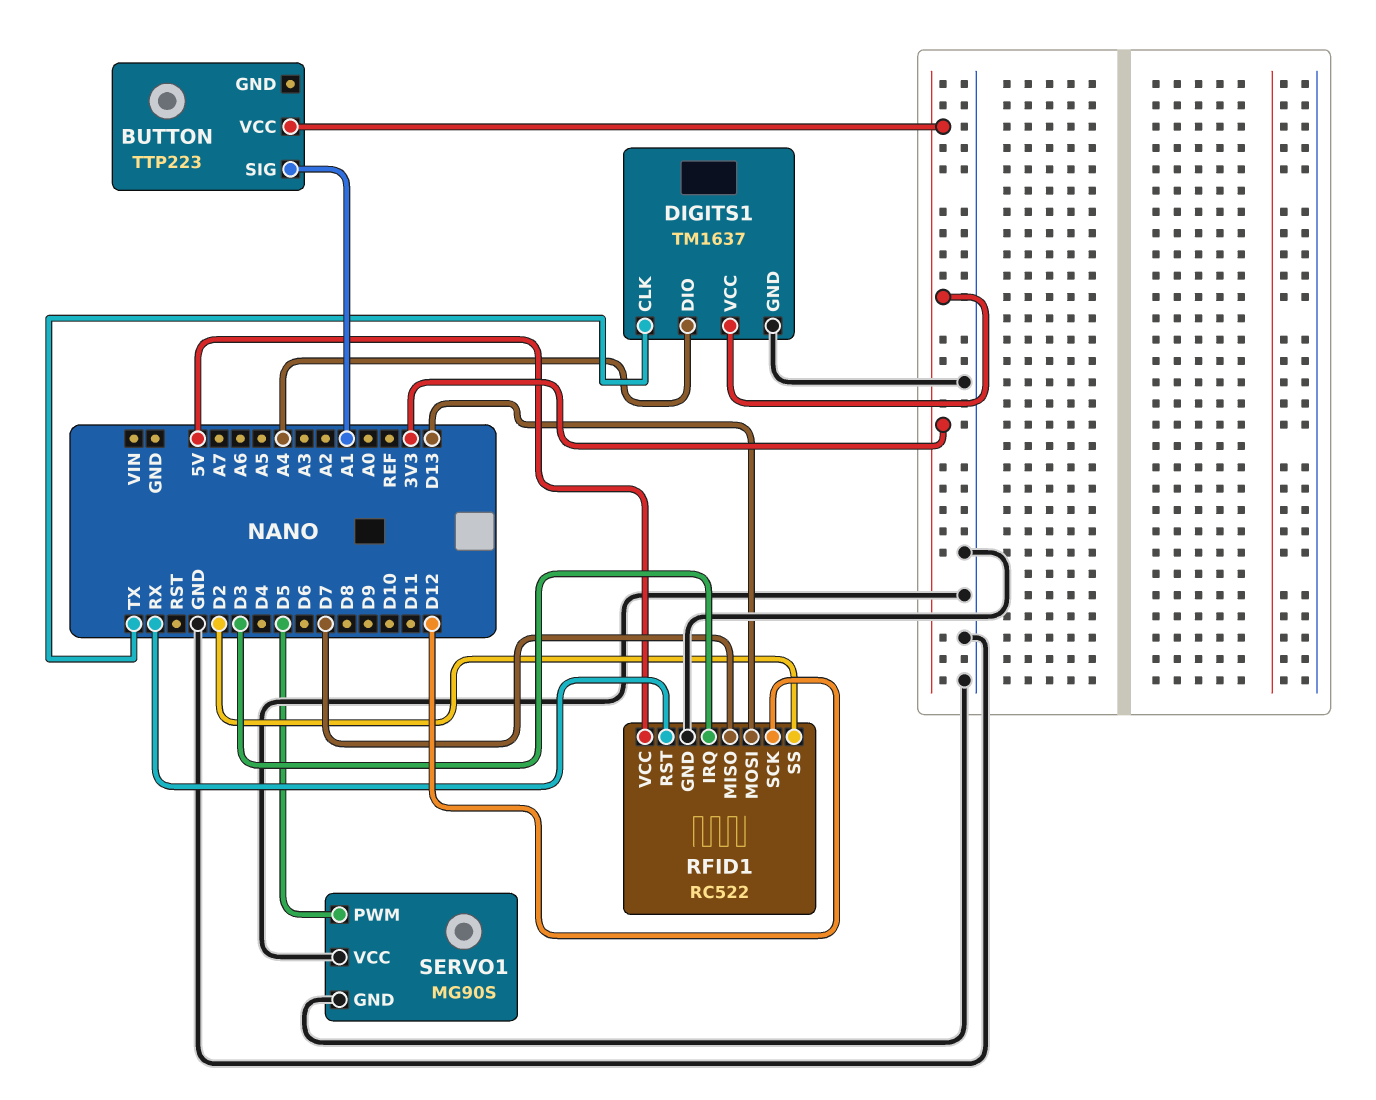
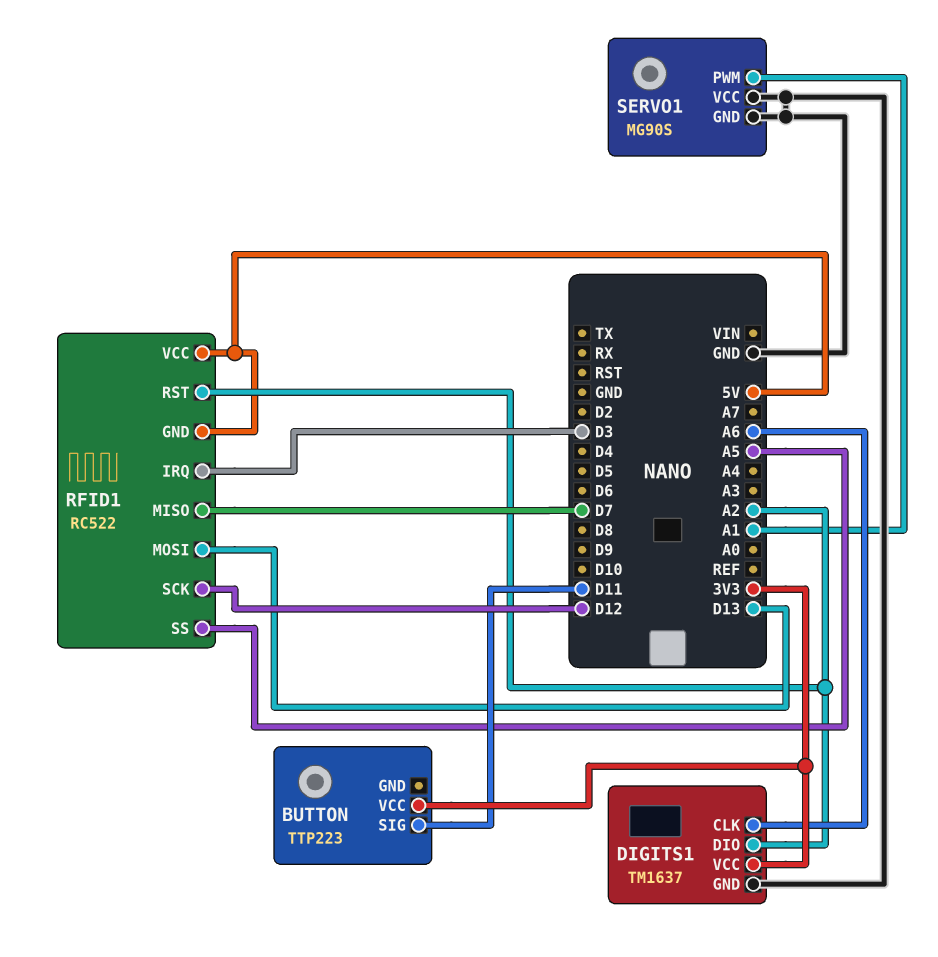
BUTTON pin SIG: A1 -> D11
DIGITS1 pin CLK: TX -> A6
DIGITS1 pin DIO: A4 -> A2
RFID1 pin GND: GND -> 5V
RFID1 pin RST: RX -> A2
RFID1 pin SS: D2 -> A5
SERVO1 pin PWM: D5 -> A1

